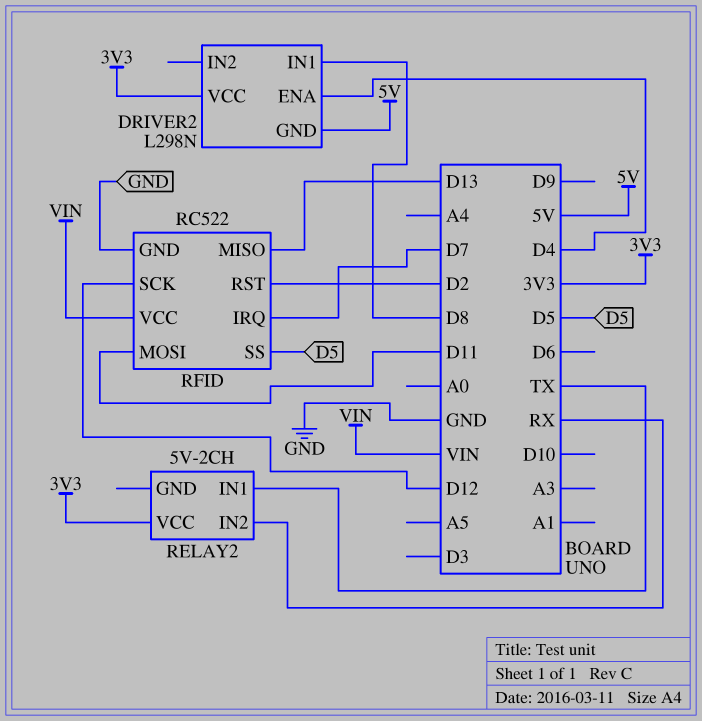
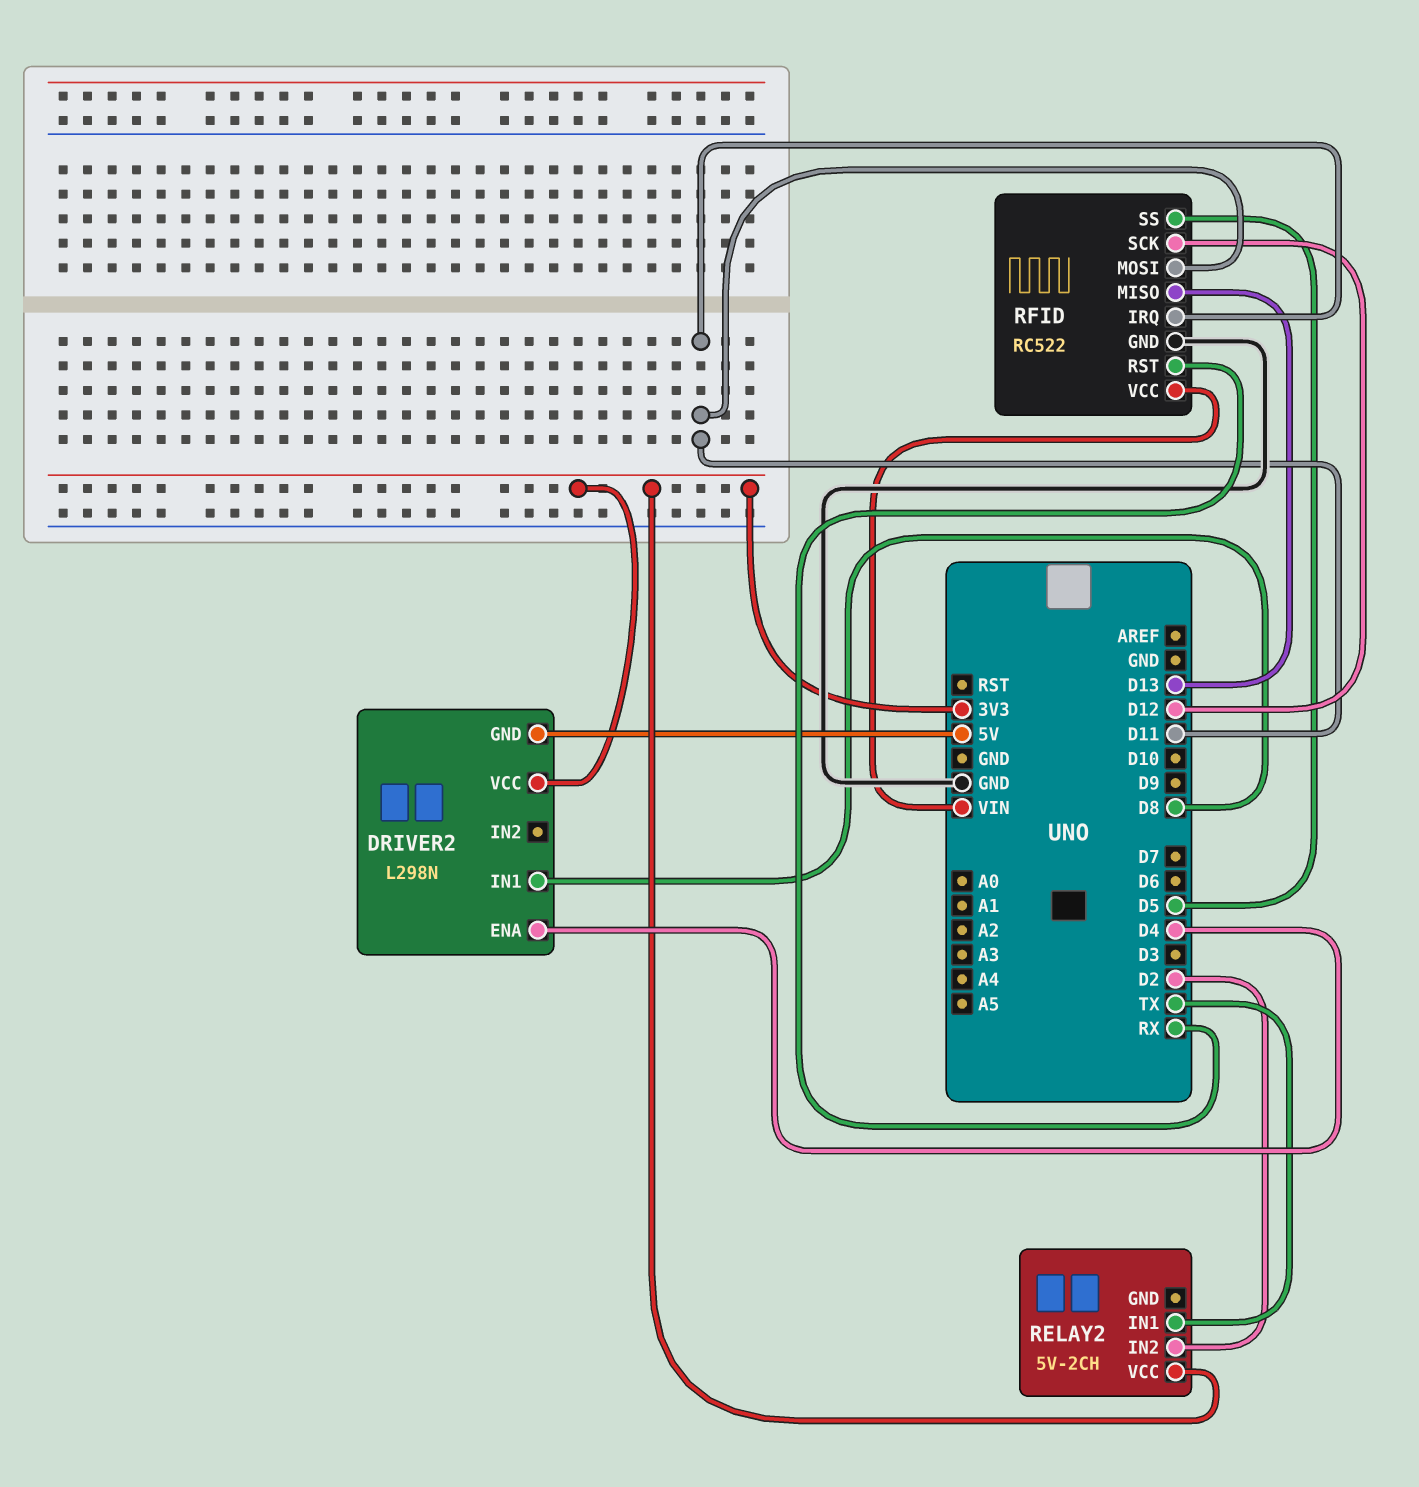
RELAY2 pin IN2: RX -> D2
RFID pin IRQ: D7 -> D11
RFID pin RST: D2 -> RX

